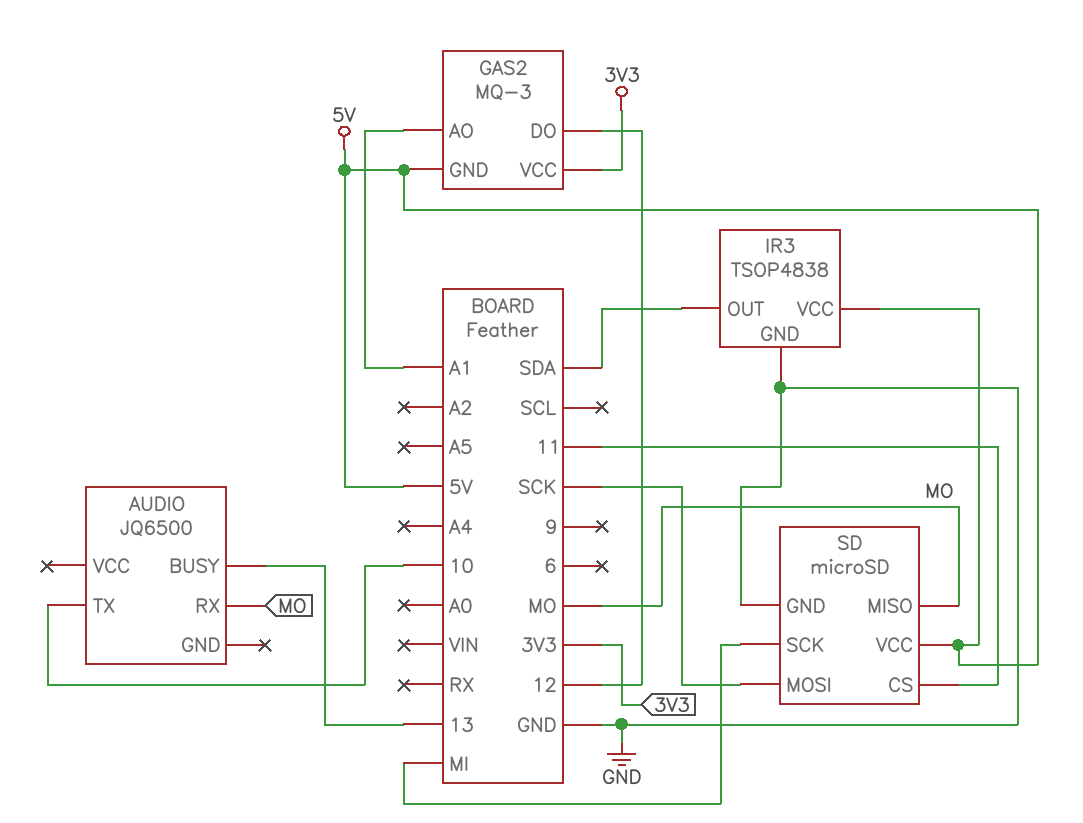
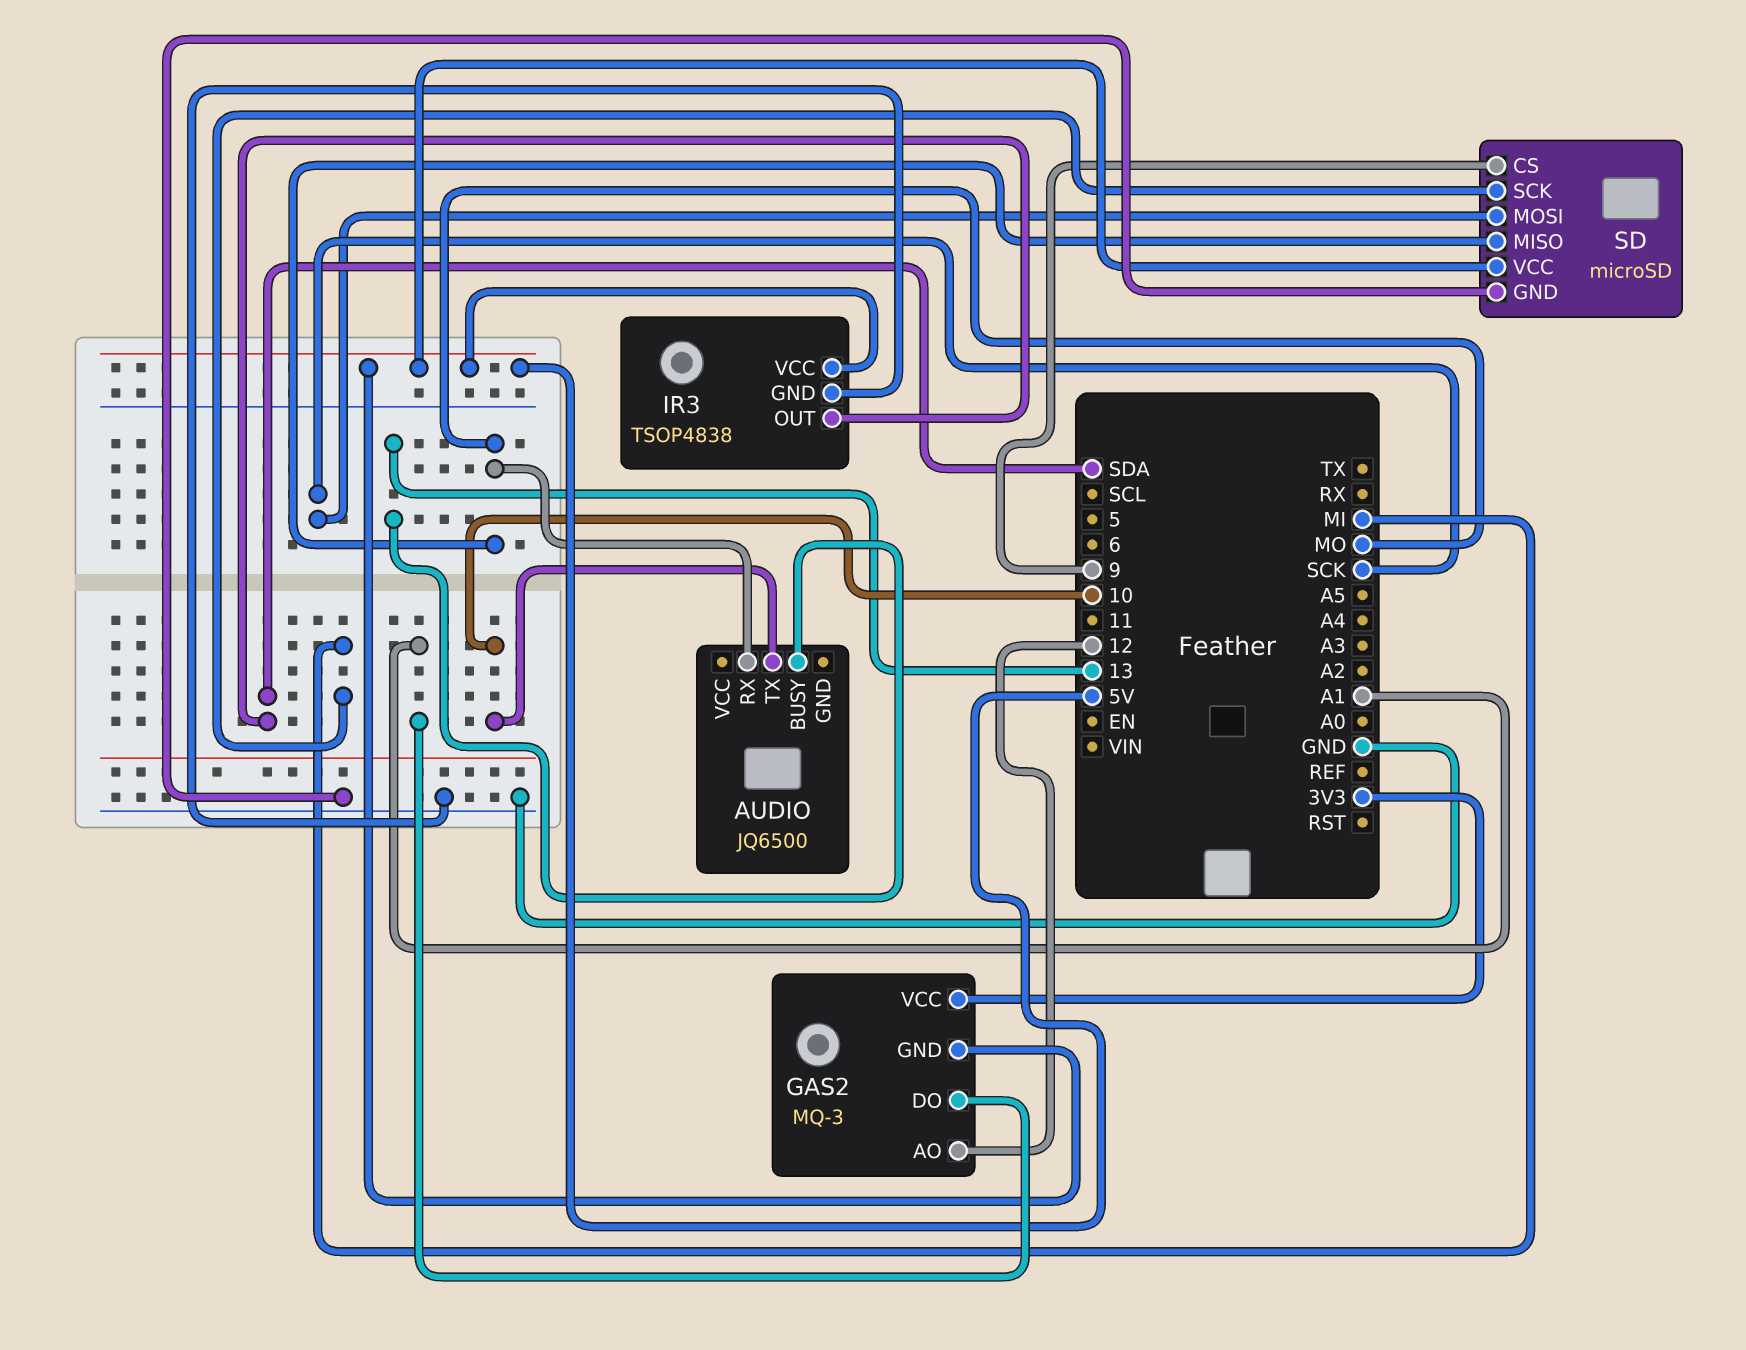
GAS2 pin AO: A1 -> 12
GAS2 pin DO: 12 -> A1
SD pin CS: 11 -> 9

